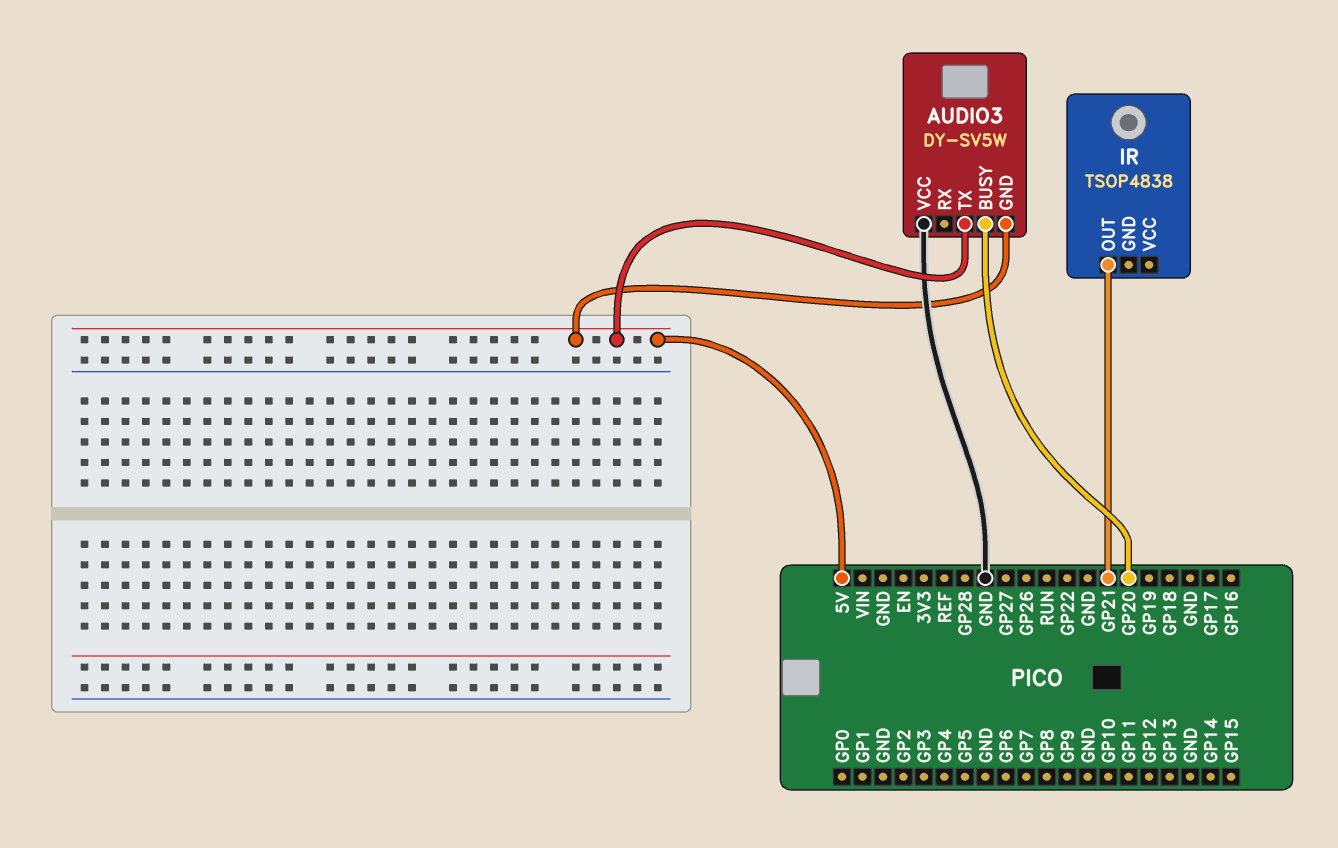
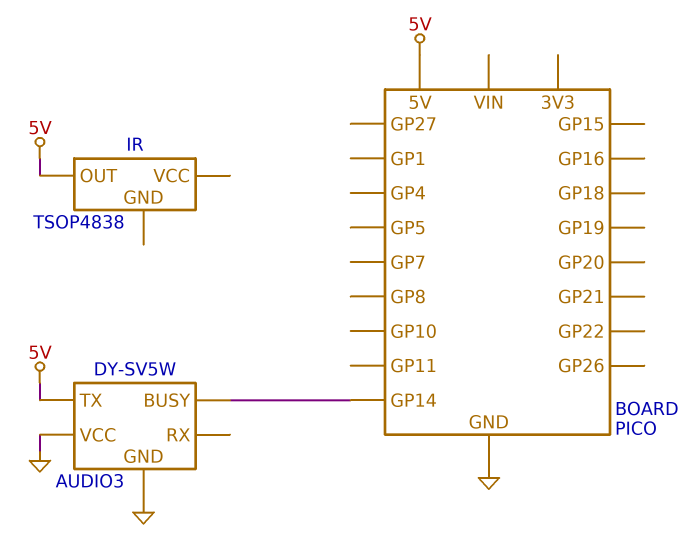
AUDIO3 pin BUSY: GP20 -> GP14
AUDIO3 pin GND: 5V -> GND
IR pin OUT: GP21 -> 5V

